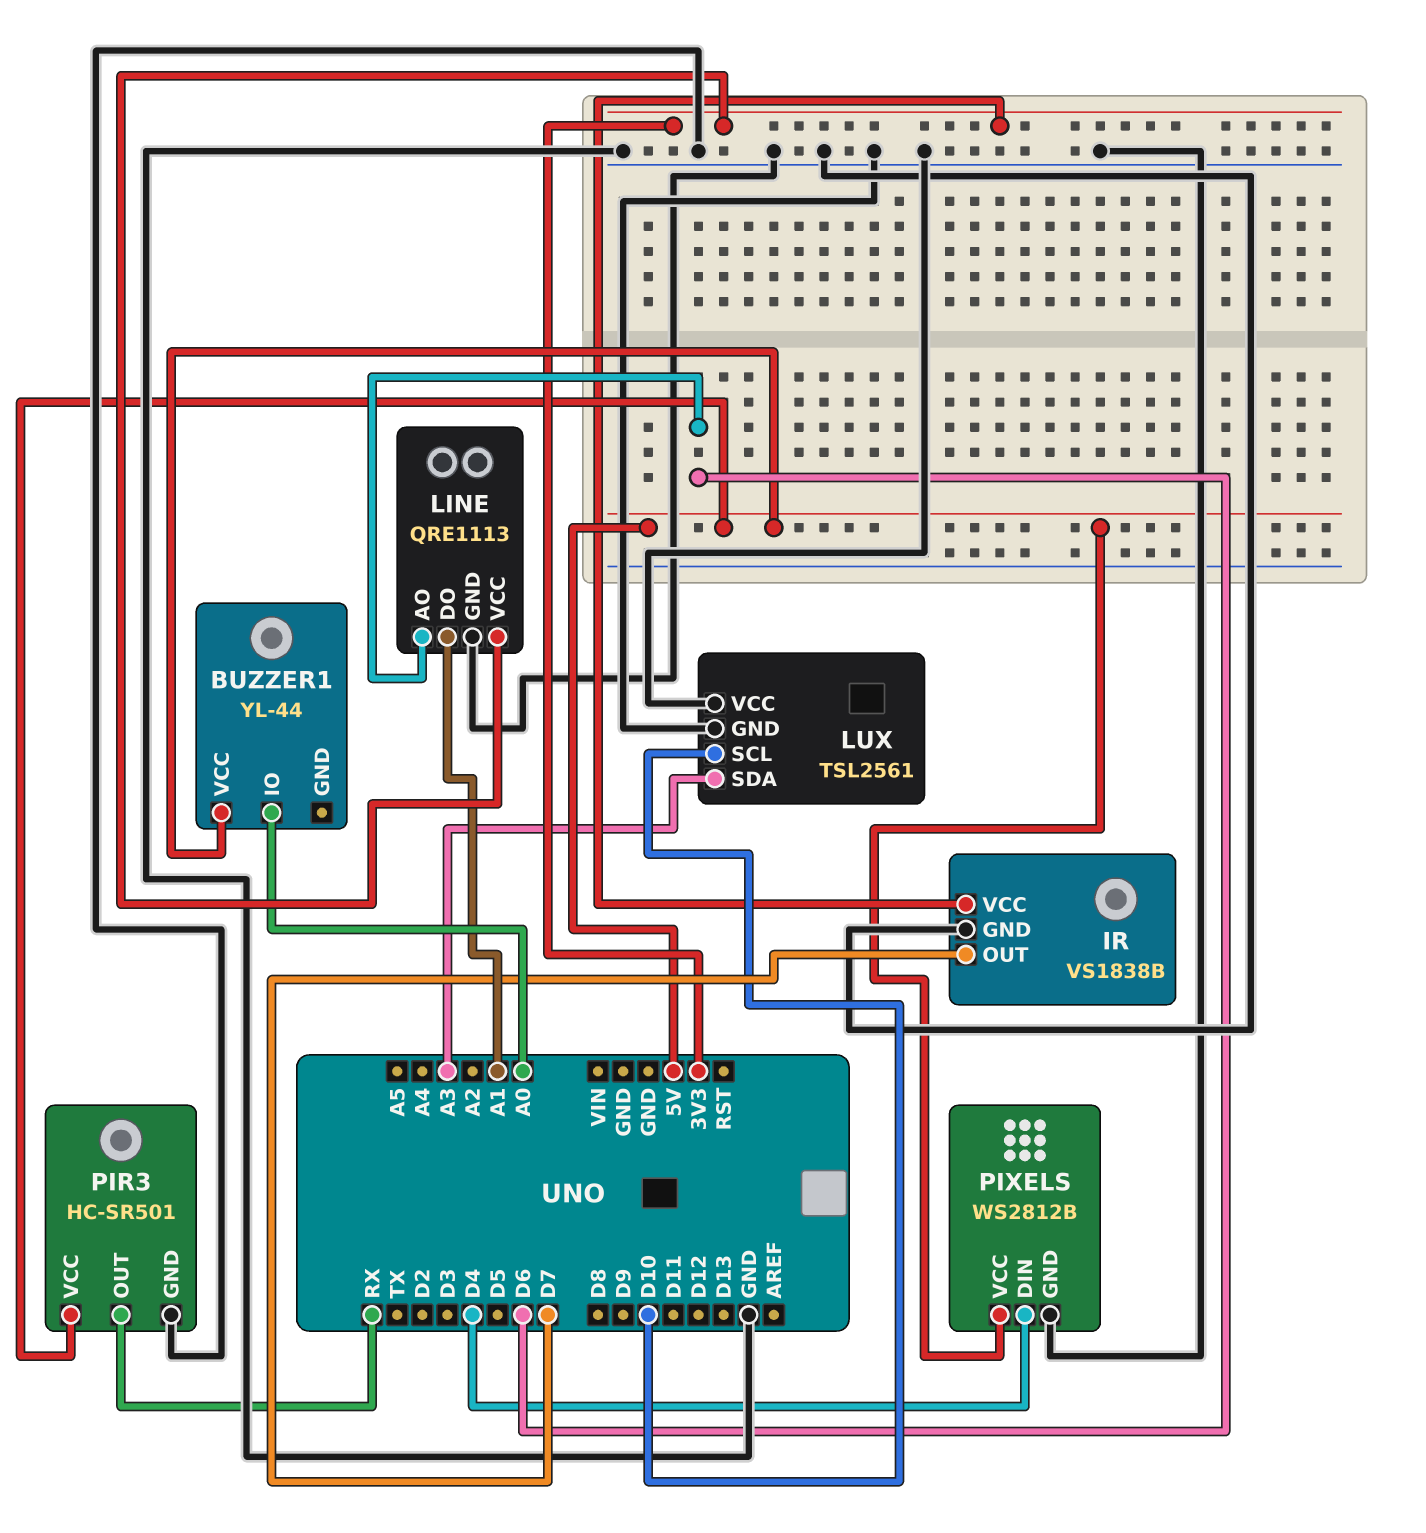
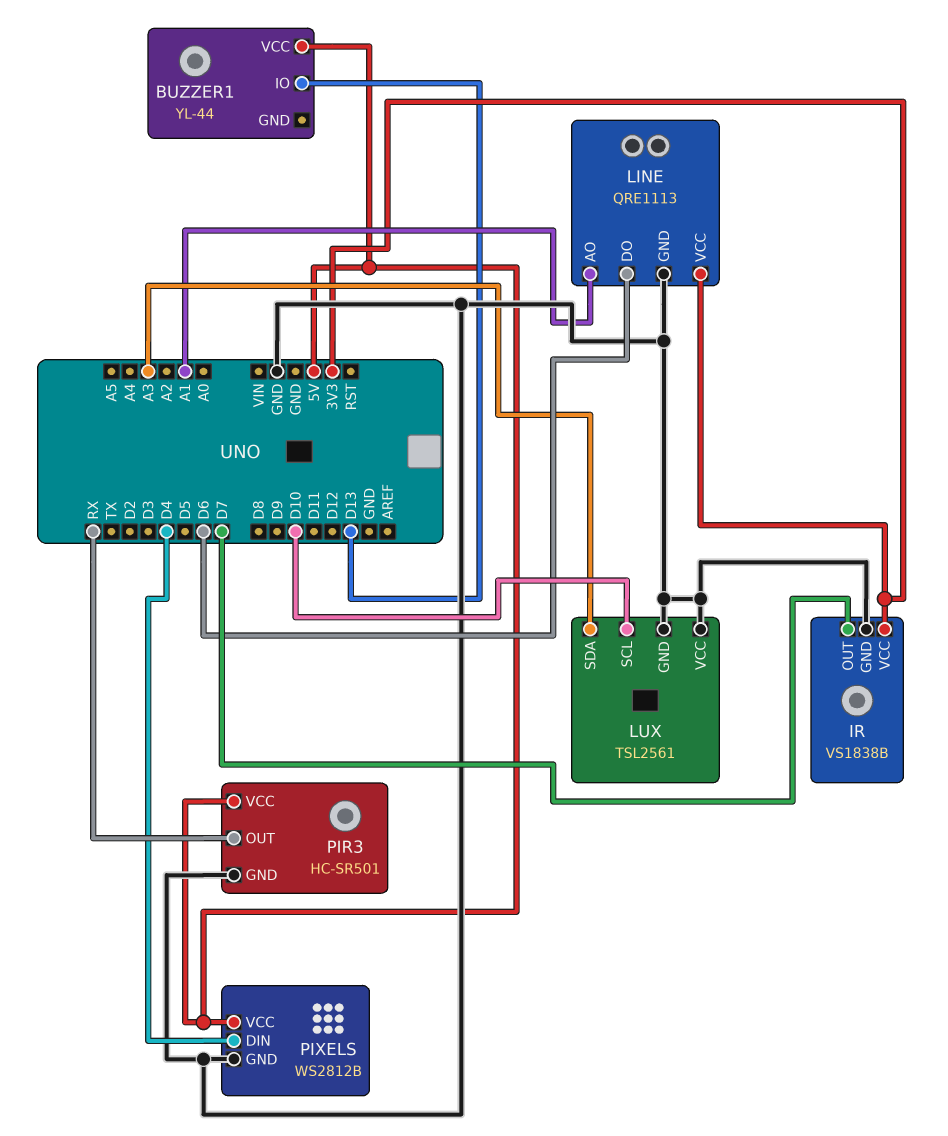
BUZZER1 pin IO: A0 -> D13
LINE pin AO: D6 -> A1
LINE pin DO: A1 -> D6

